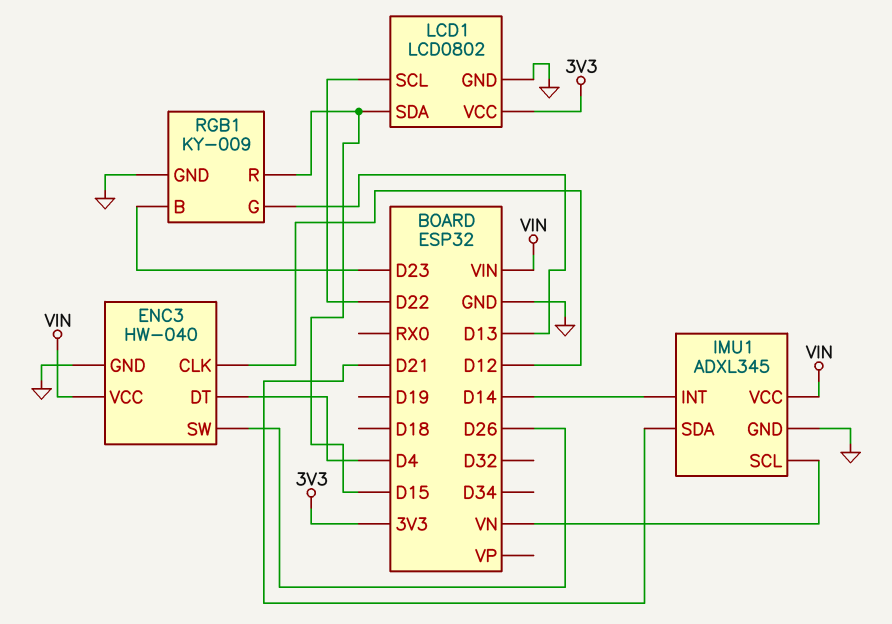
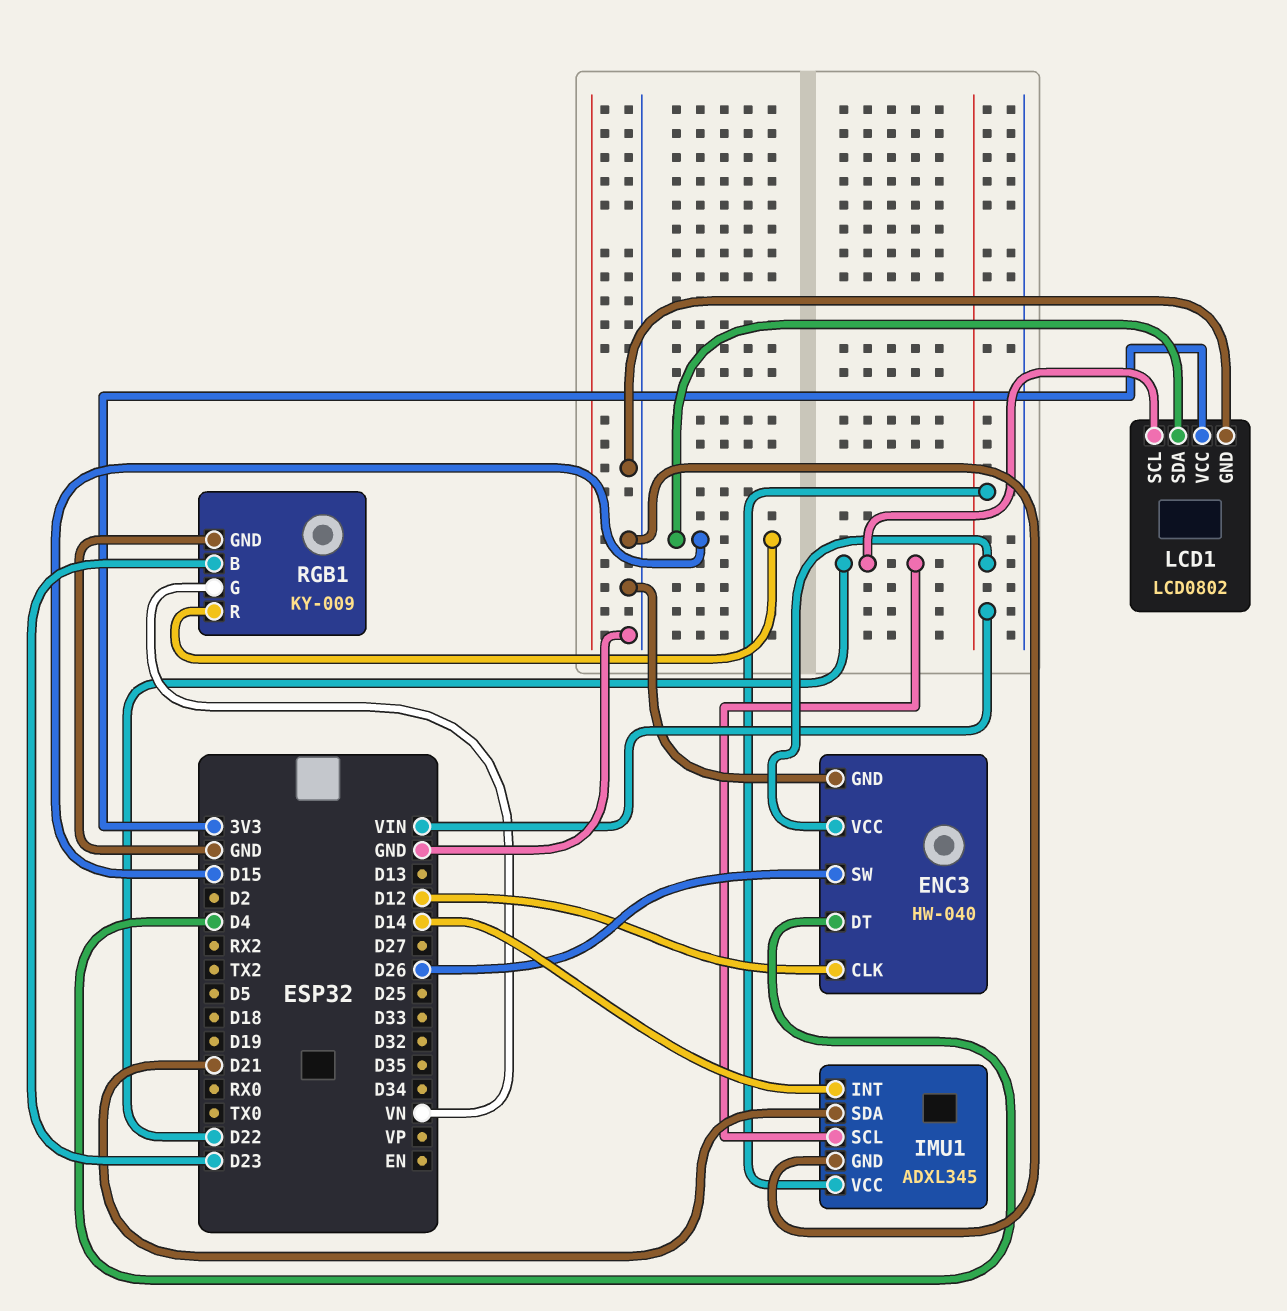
IMU1 pin SCL: VN -> D22
RGB1 pin G: D13 -> VN

